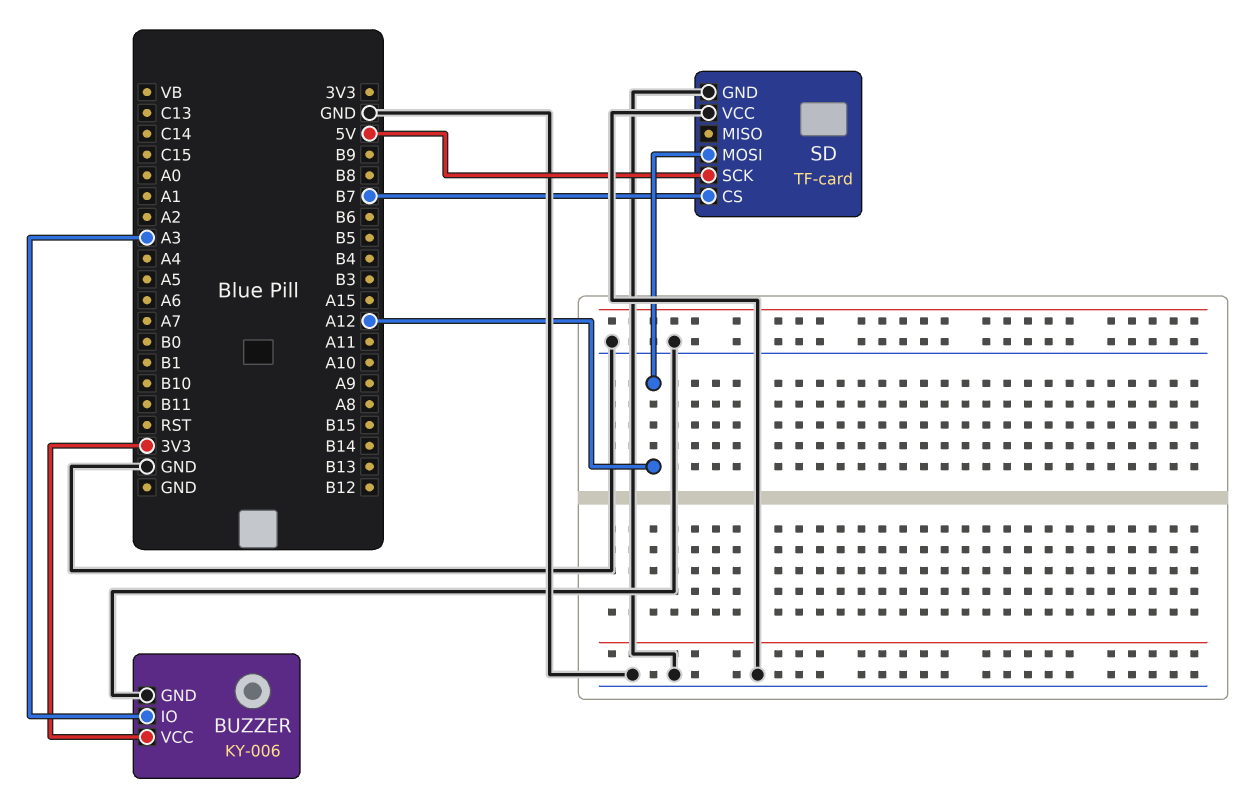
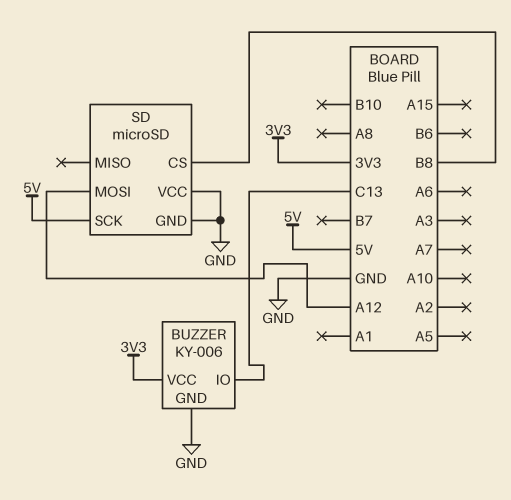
BUZZER pin IO: A3 -> C13
SD: TF-card -> microSD
SD pin CS: B7 -> B8

